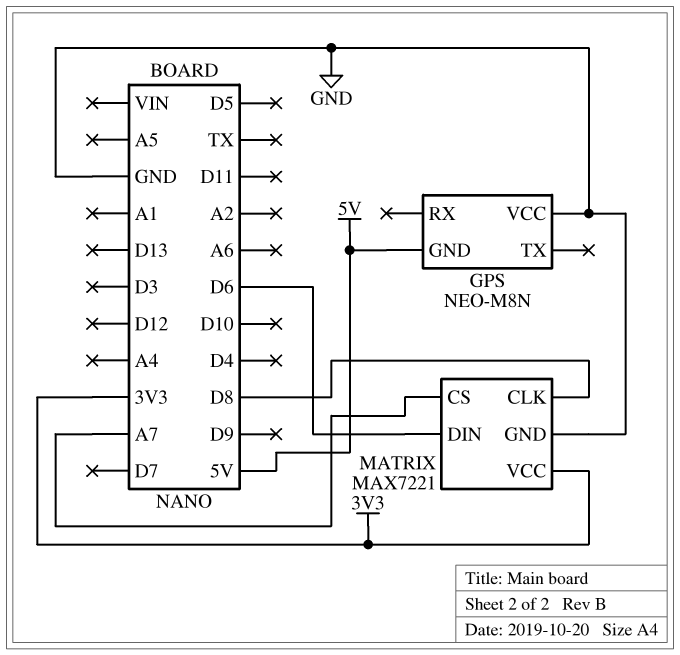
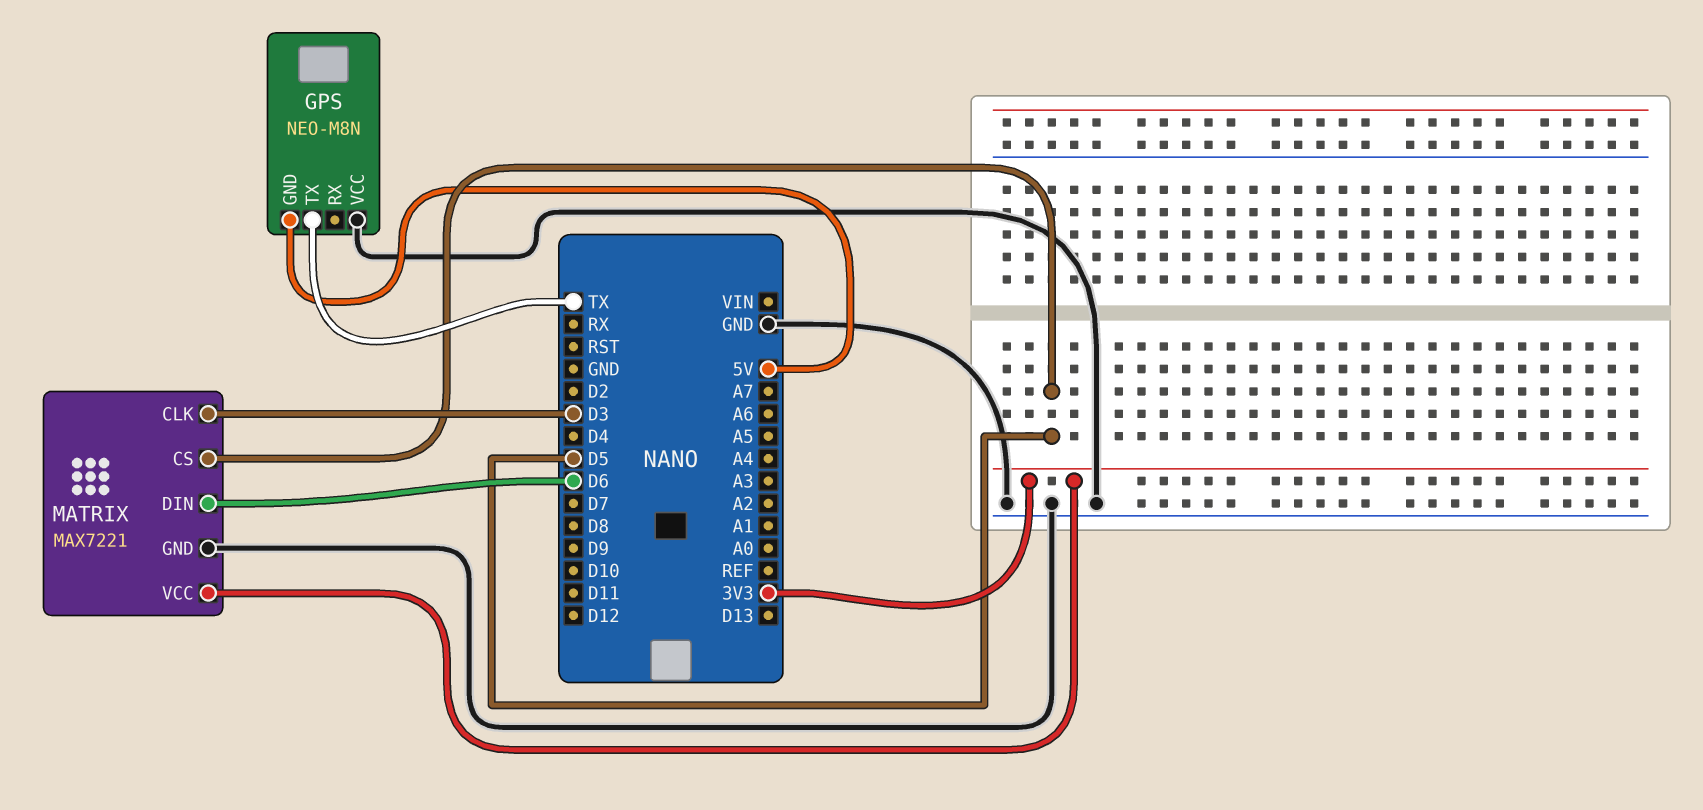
GPS pin TX: none -> TX
MATRIX pin CLK: D8 -> D3
MATRIX pin CS: A7 -> D5

